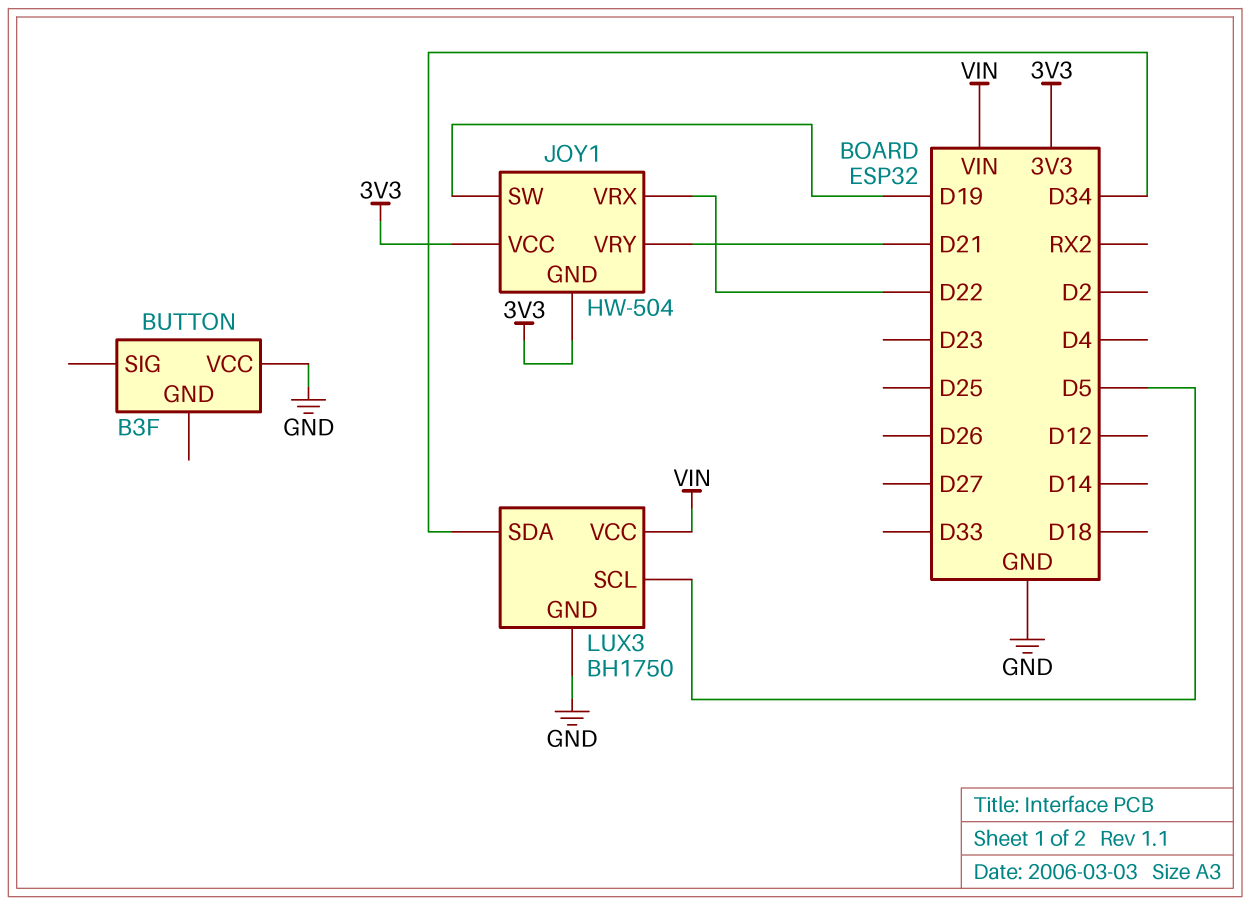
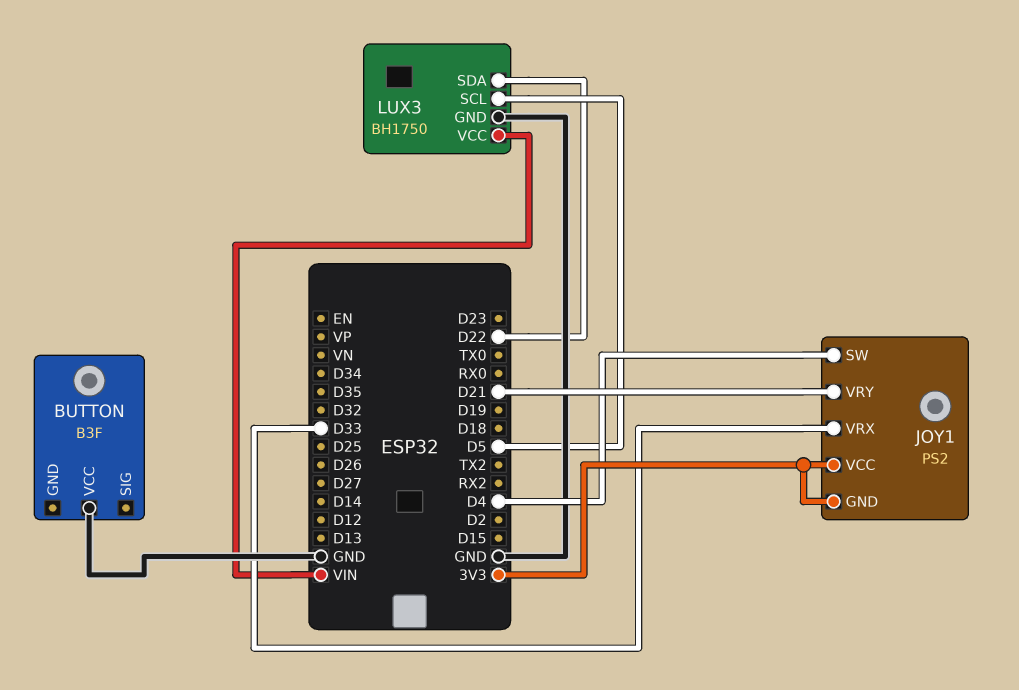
JOY1: HW-504 -> PS2
JOY1 pin SW: D19 -> D4
JOY1 pin VRX: D22 -> D33
LUX3 pin SDA: D34 -> D22

